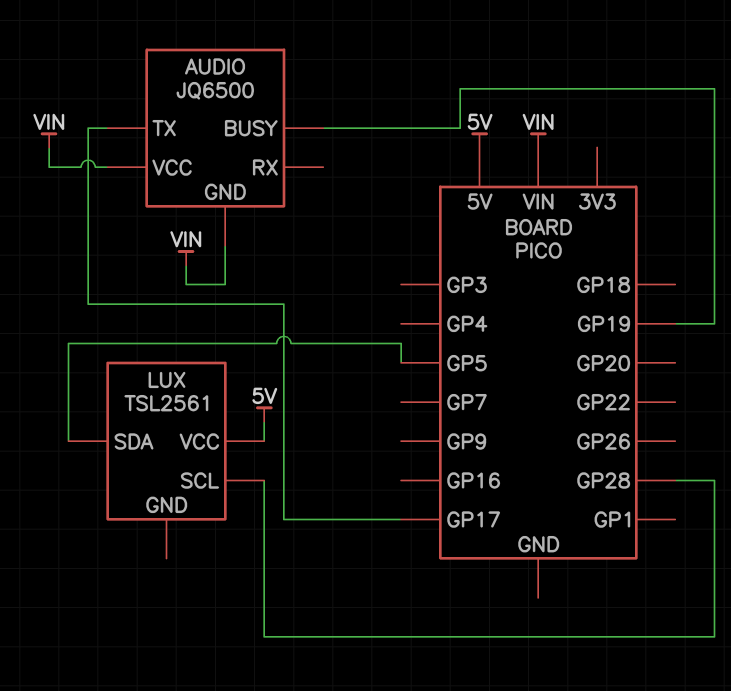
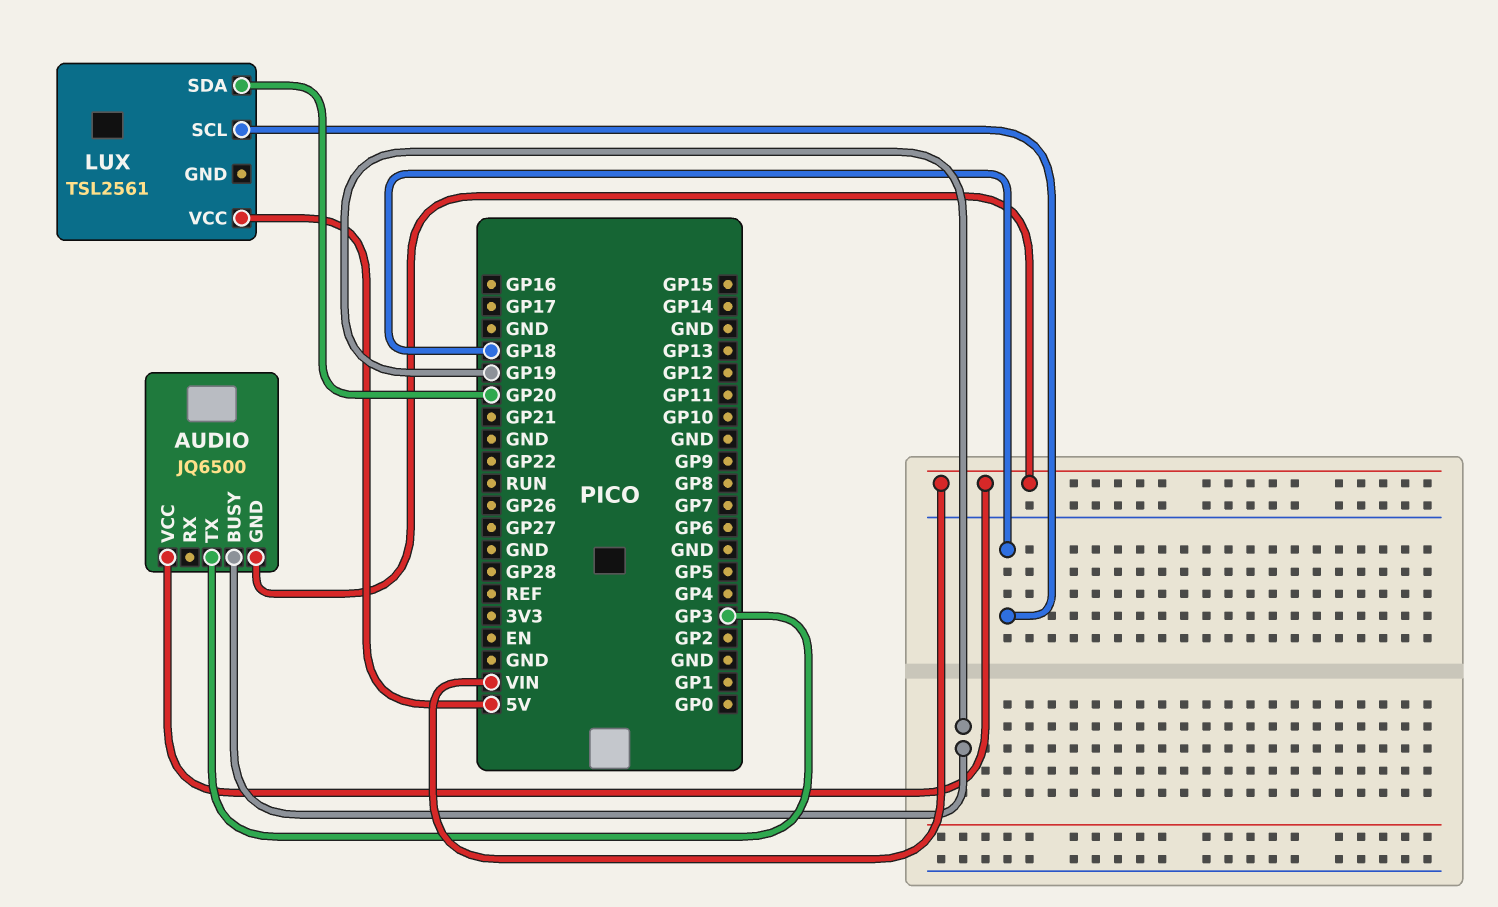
AUDIO pin TX: GP17 -> GP3
LUX pin SCL: GP28 -> GP18
LUX pin SDA: GP5 -> GP20

